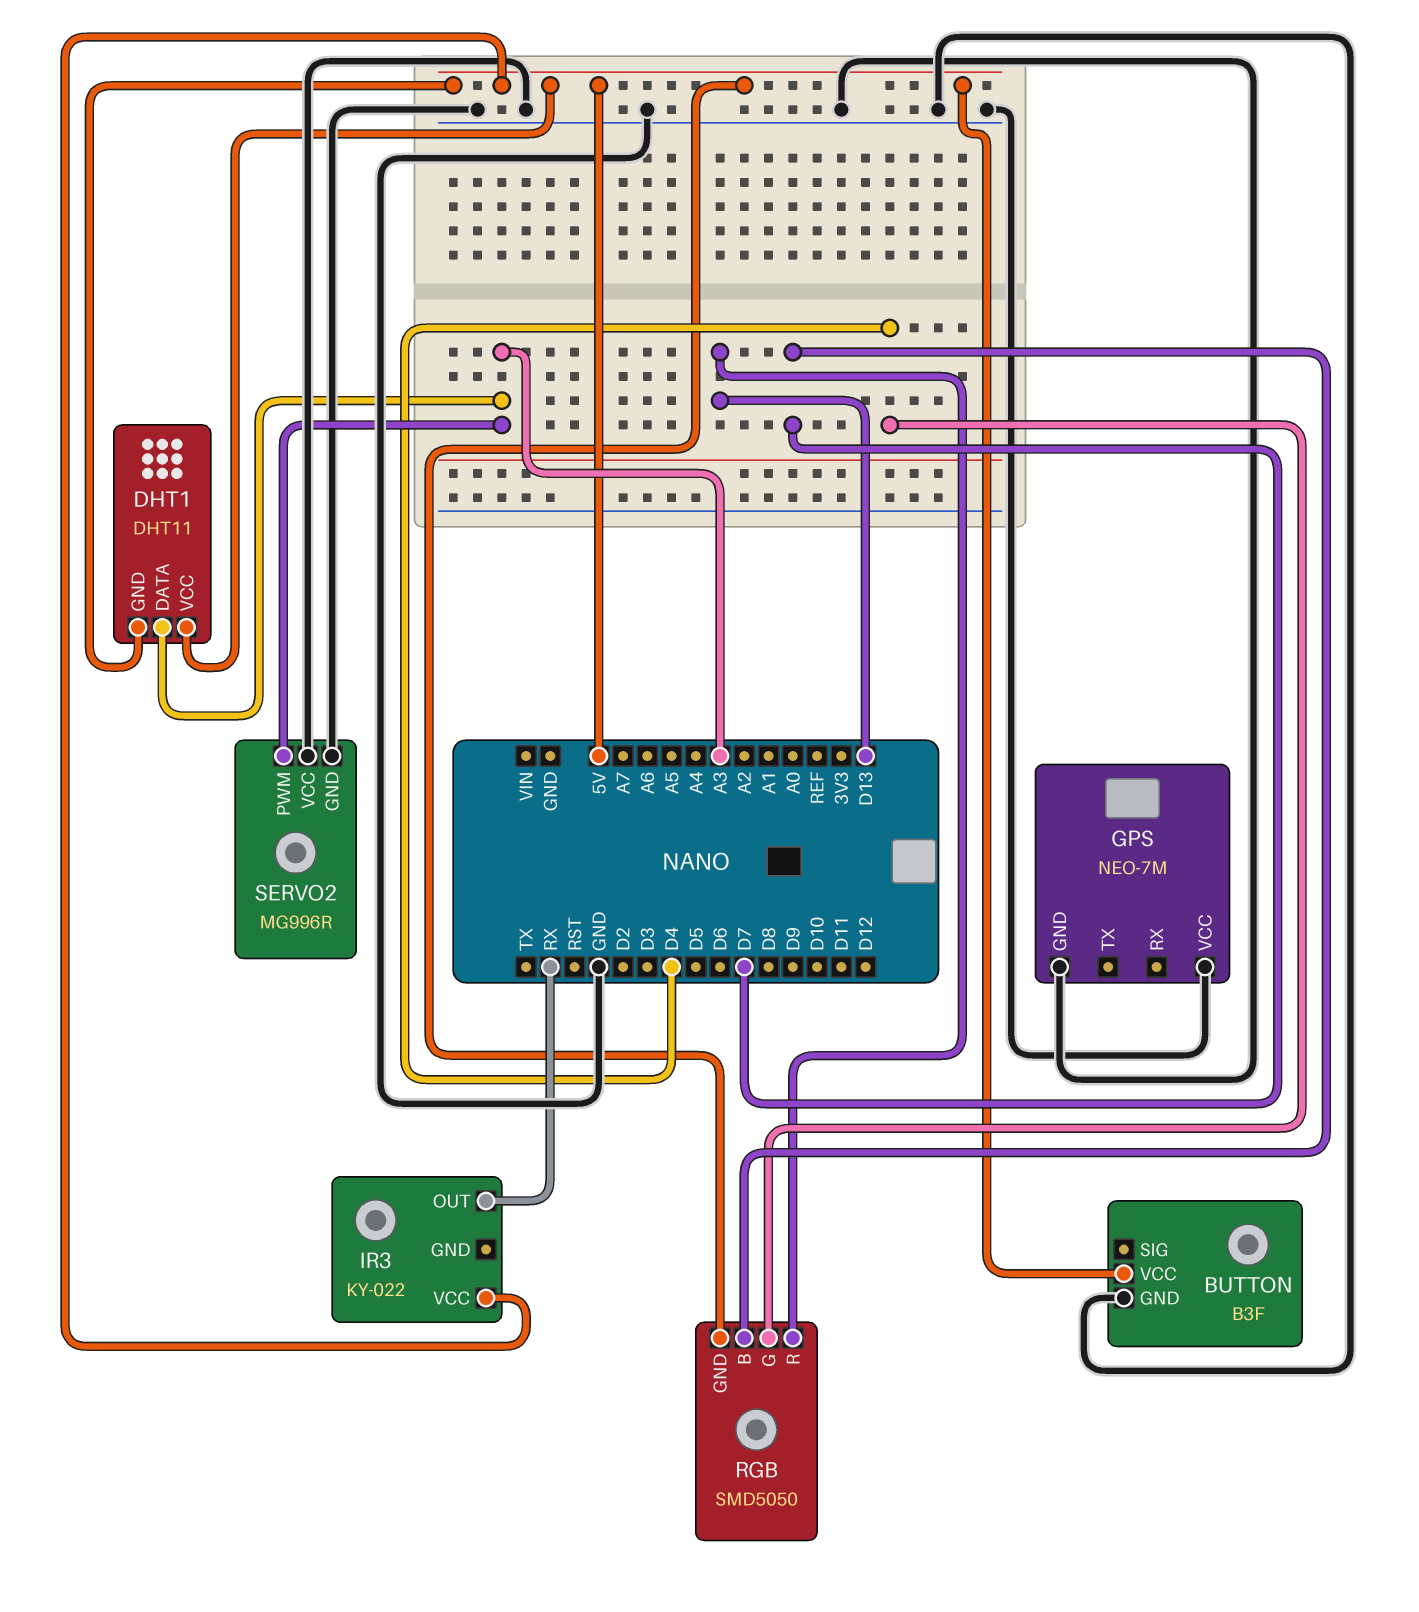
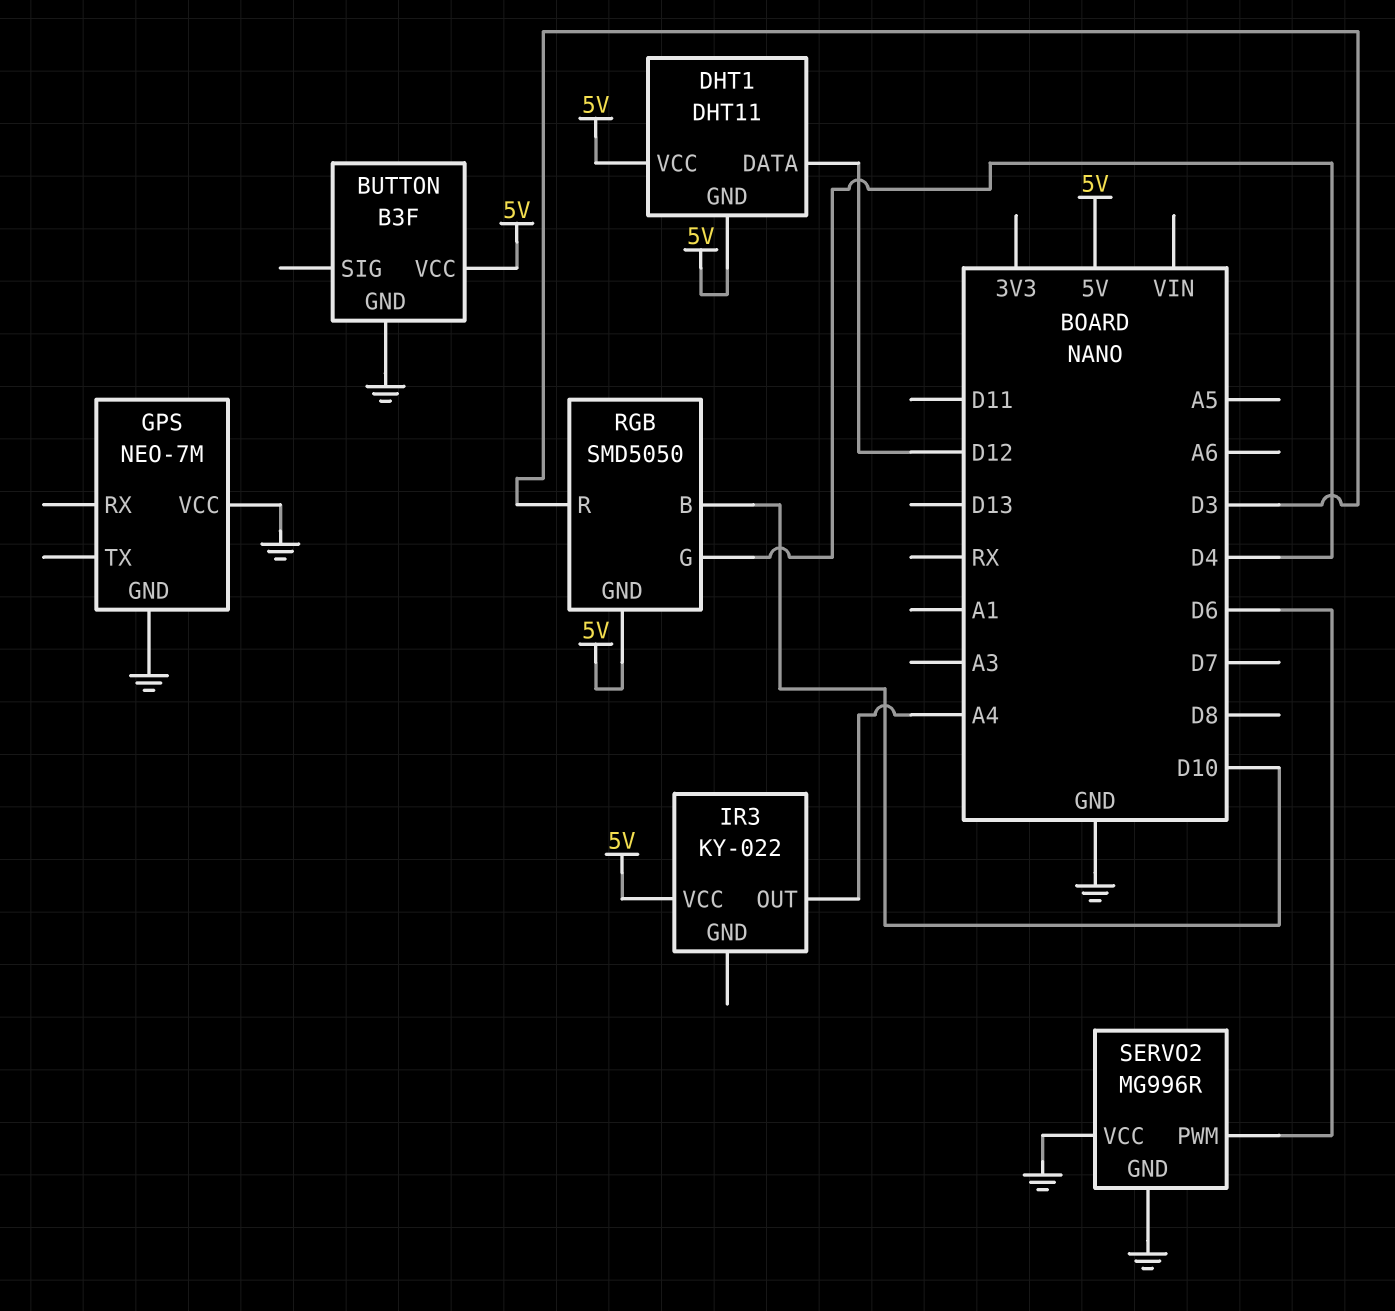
DHT1 pin DATA: A3 -> D12
IR3 pin OUT: RX -> A4
RGB pin B: D7 -> D10
RGB pin R: D13 -> D3
SERVO2 pin PWM: A3 -> D6

